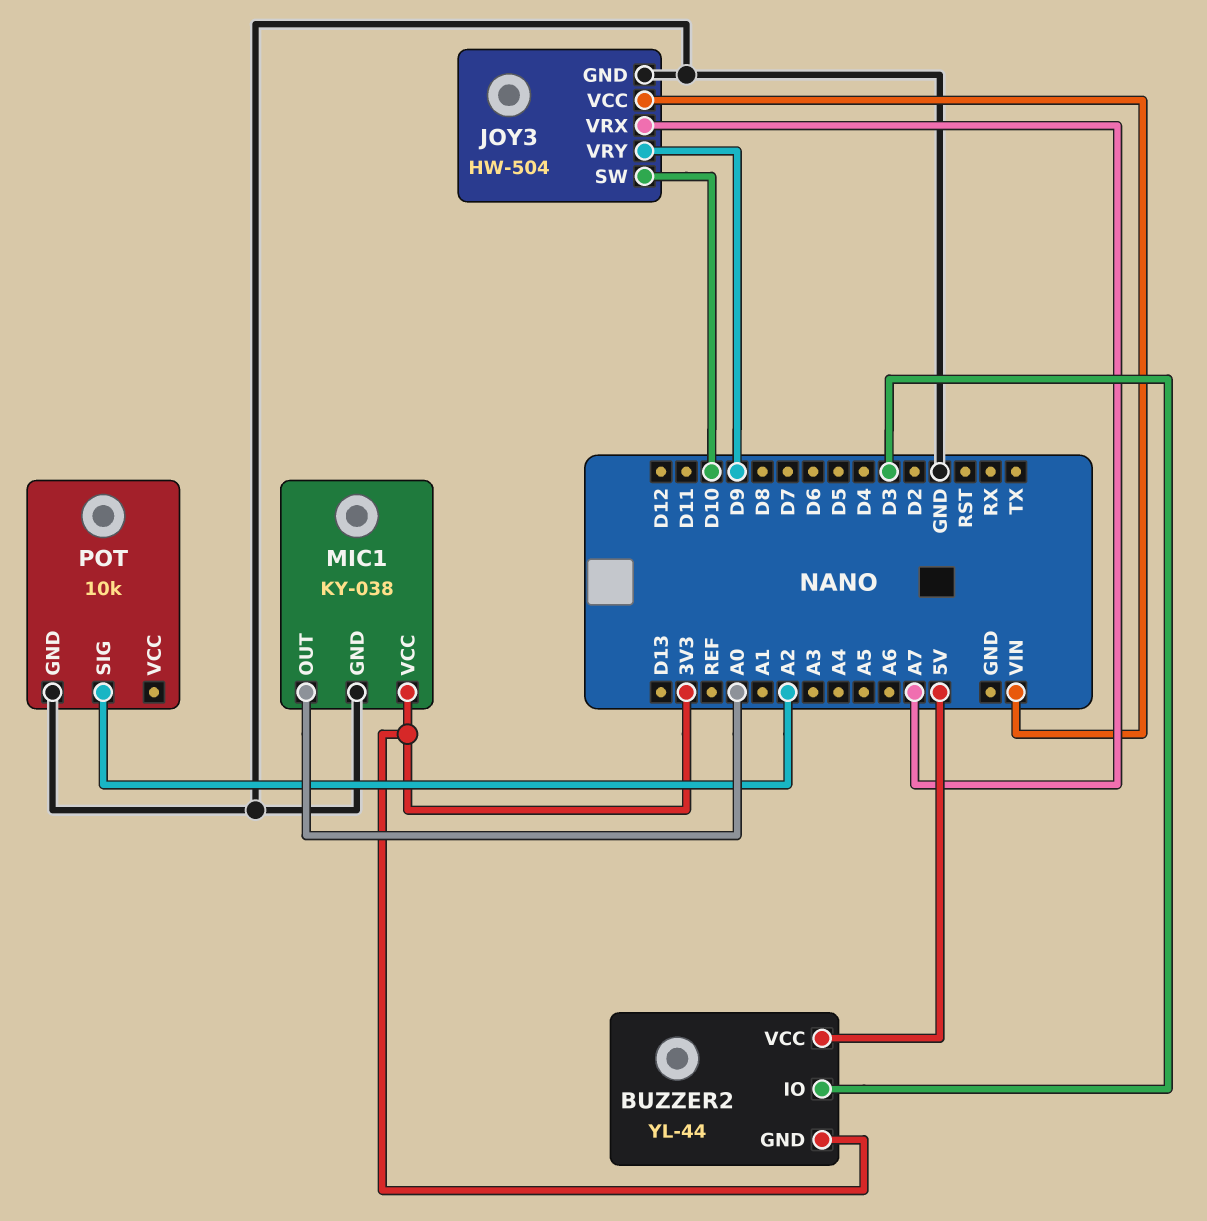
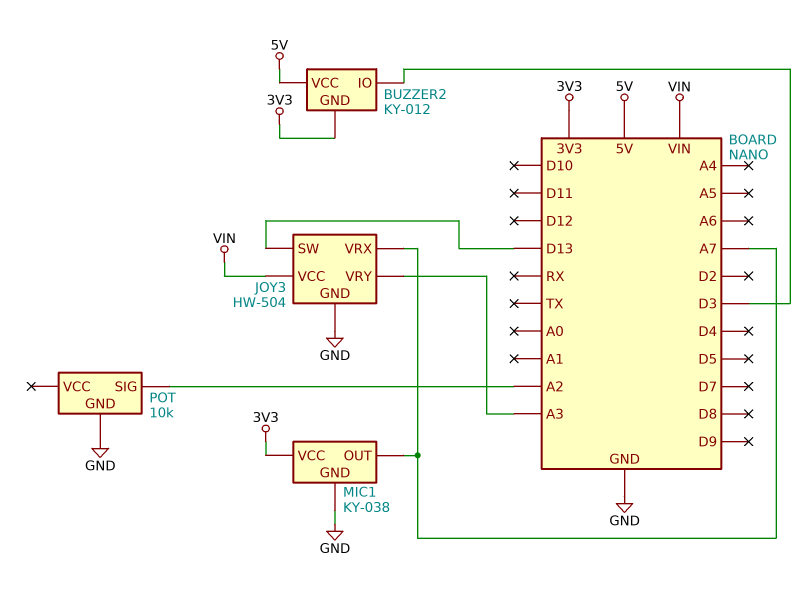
BUZZER2: YL-44 -> KY-012
JOY3 pin SW: D10 -> D13
JOY3 pin VRY: D9 -> A3
MIC1 pin OUT: A0 -> A7

